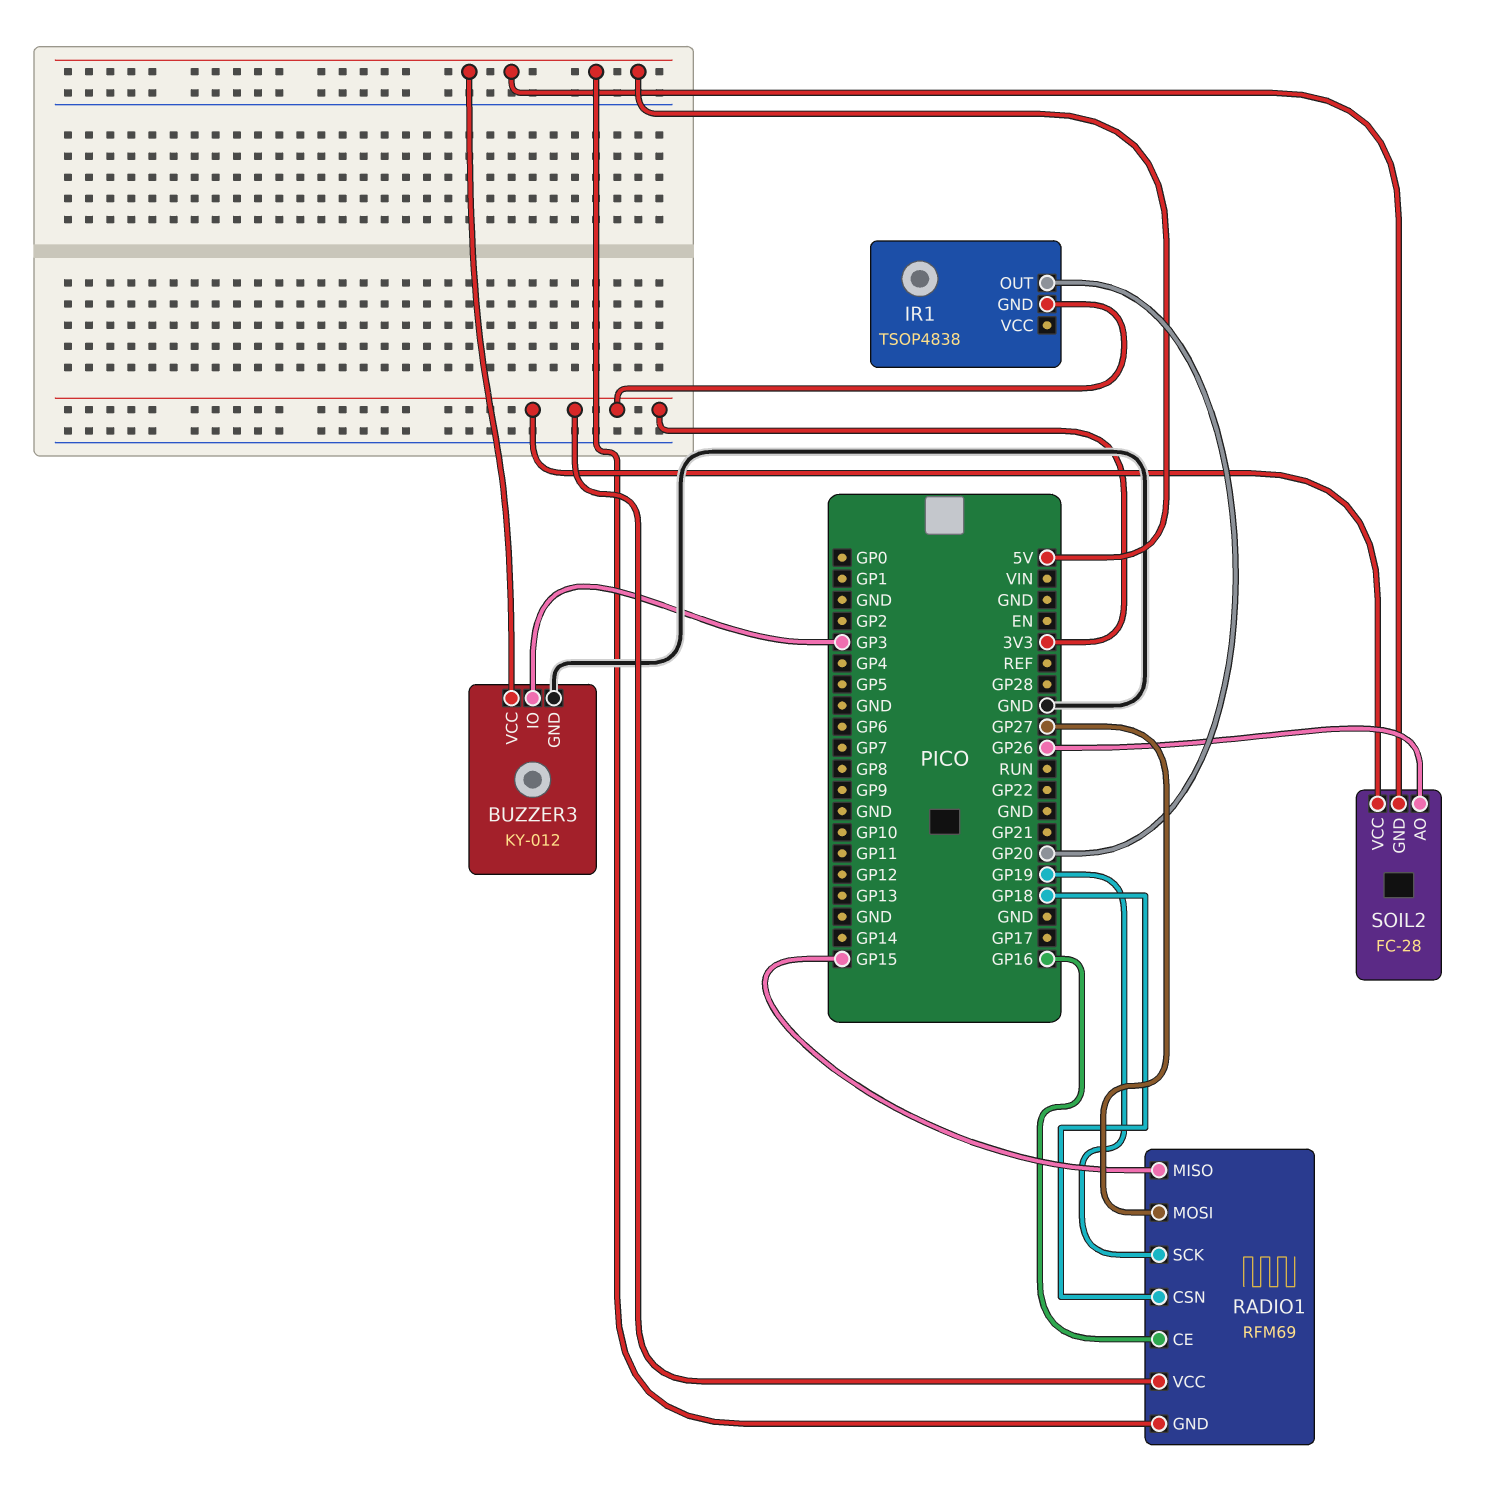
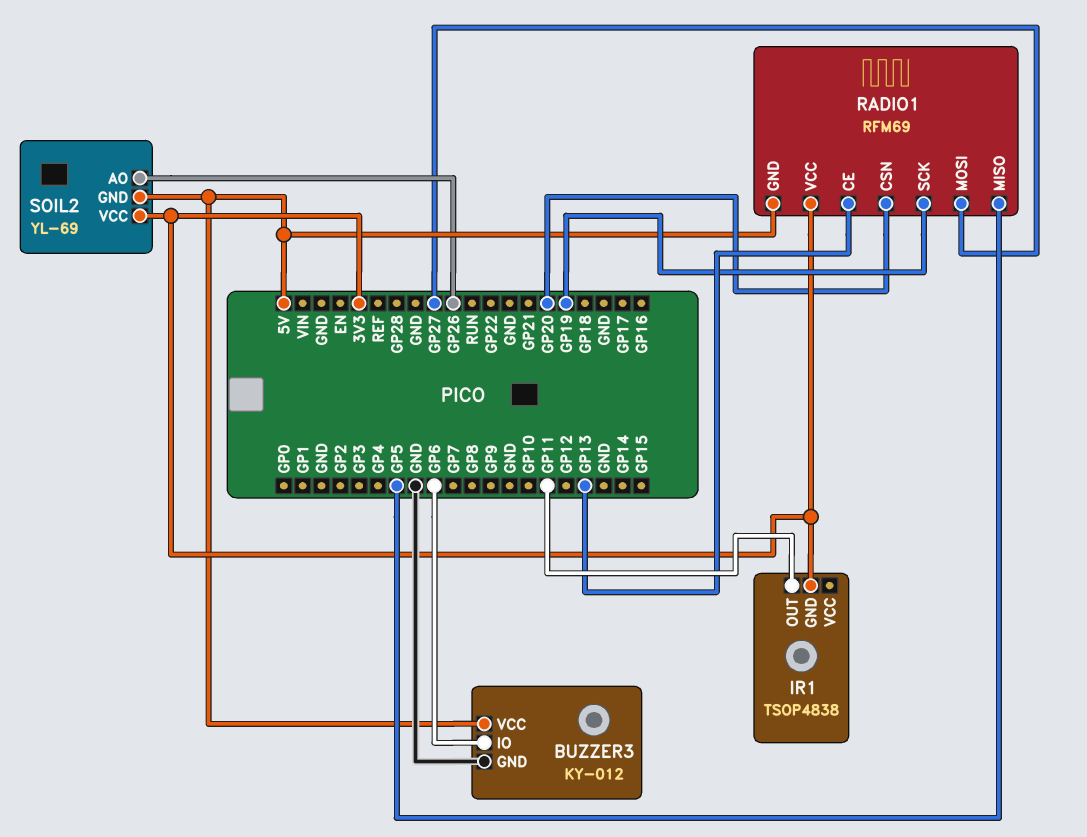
BUZZER3 pin IO: GP3 -> GP6
IR1 pin OUT: GP20 -> GP11
RADIO1 pin CE: GP16 -> GP13
RADIO1 pin CSN: GP18 -> GP20
RADIO1 pin MISO: GP15 -> GP5
SOIL2: FC-28 -> YL-69

